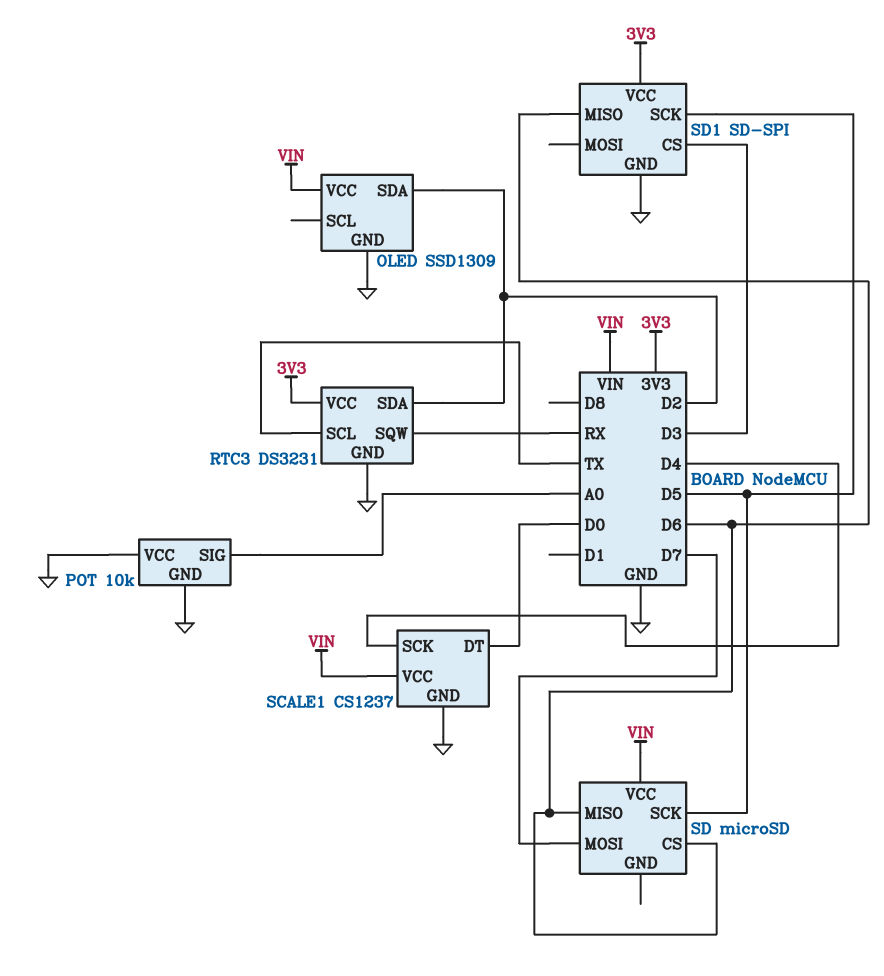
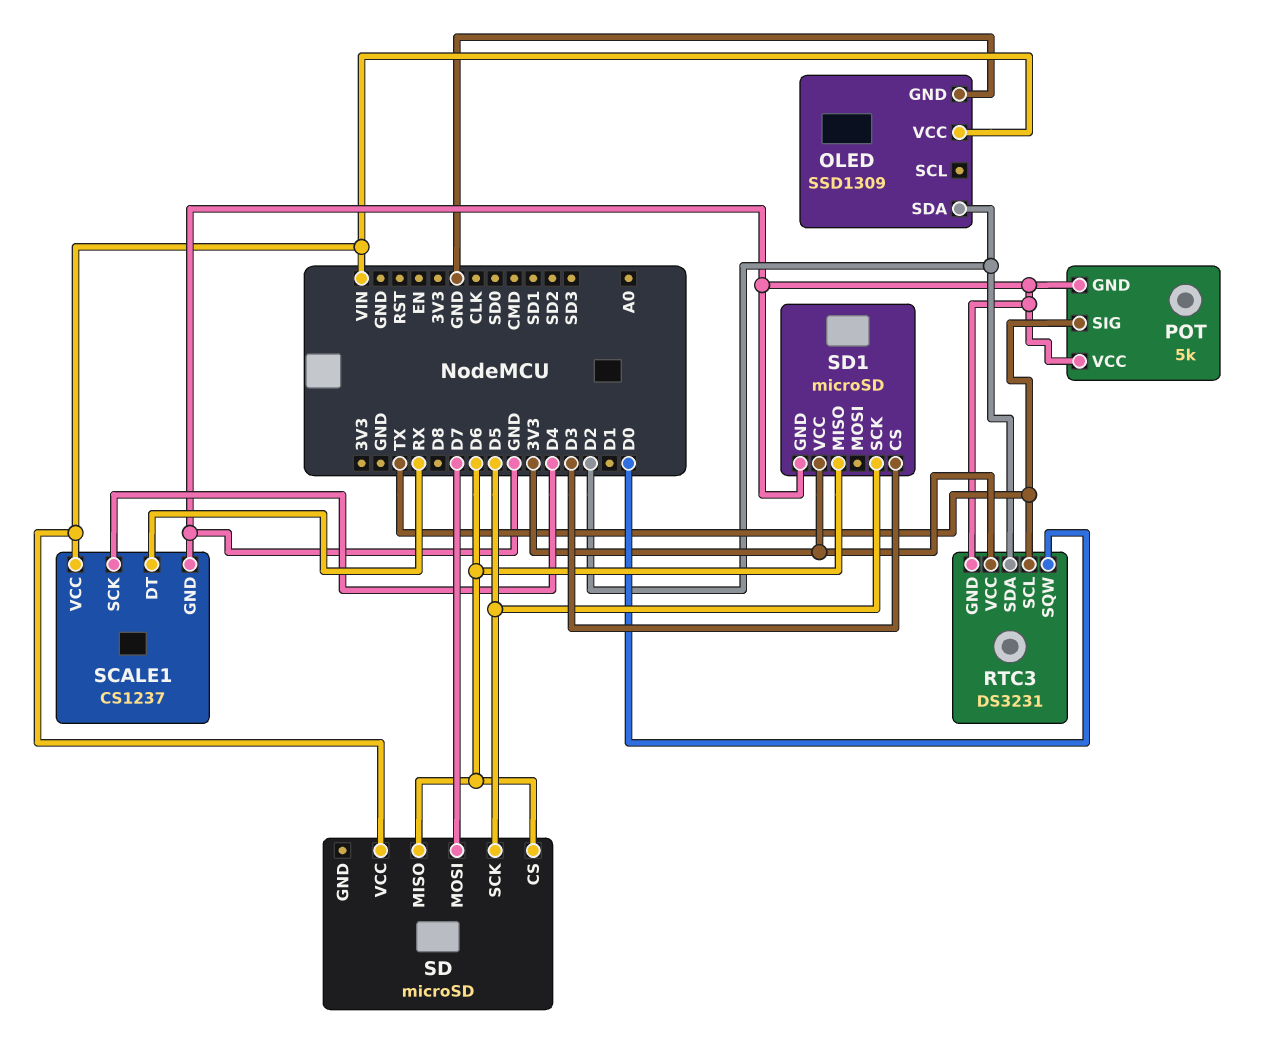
POT: 10k -> 5k
POT pin SIG: A0 -> TX
RTC3 pin SQW: RX -> D0
SCALE1 pin DT: D0 -> RX
SD1: SD-SPI -> microSD

